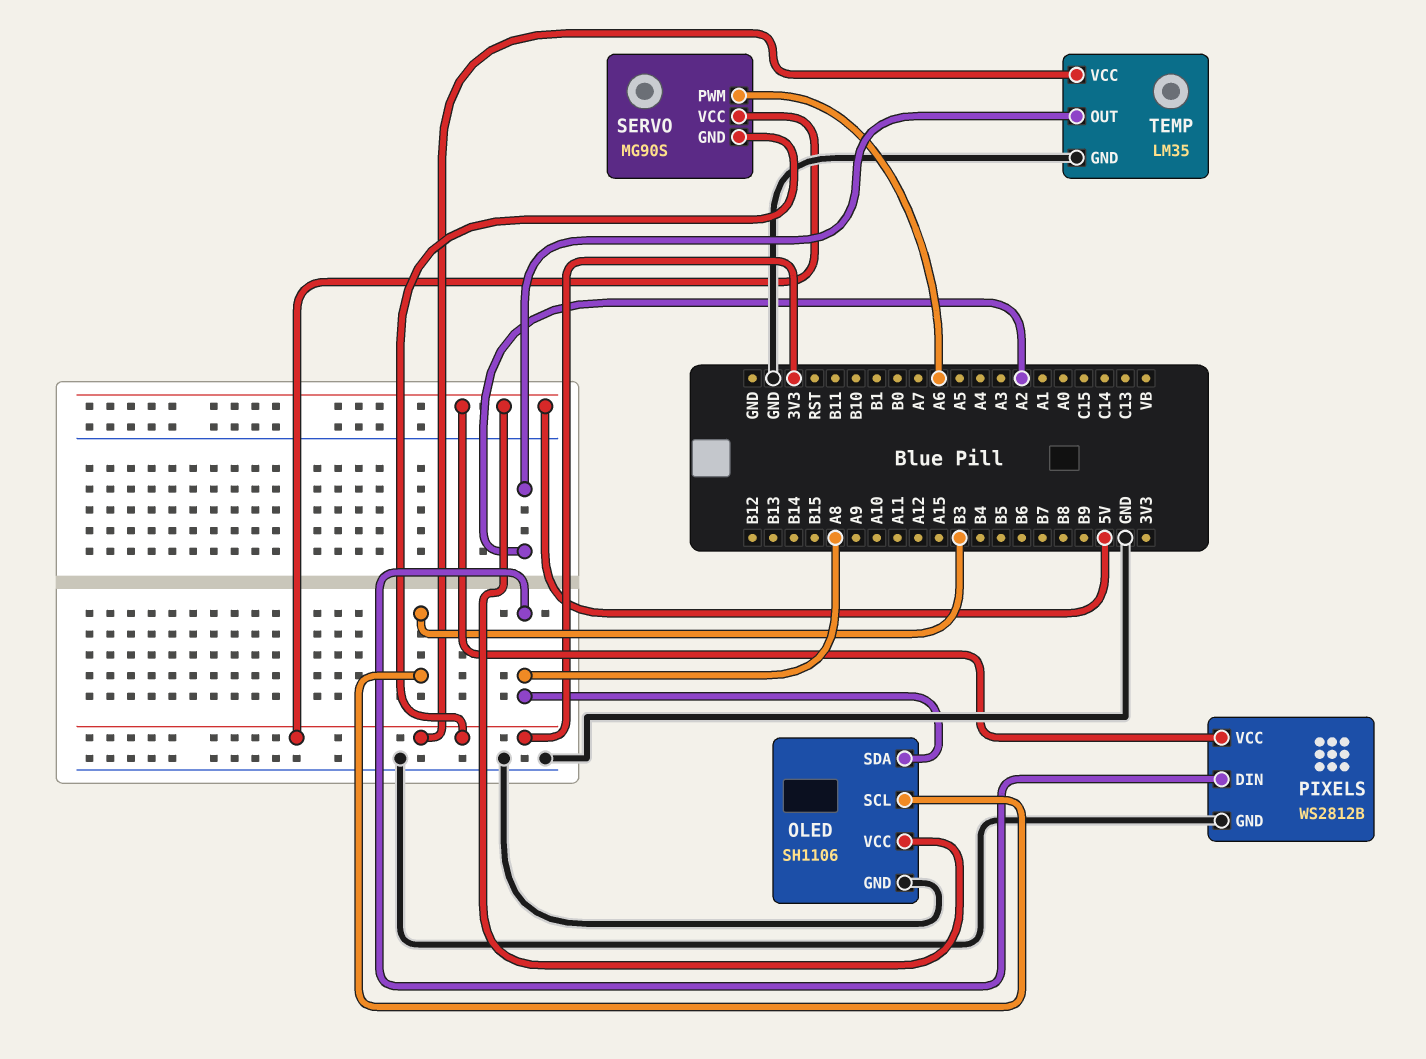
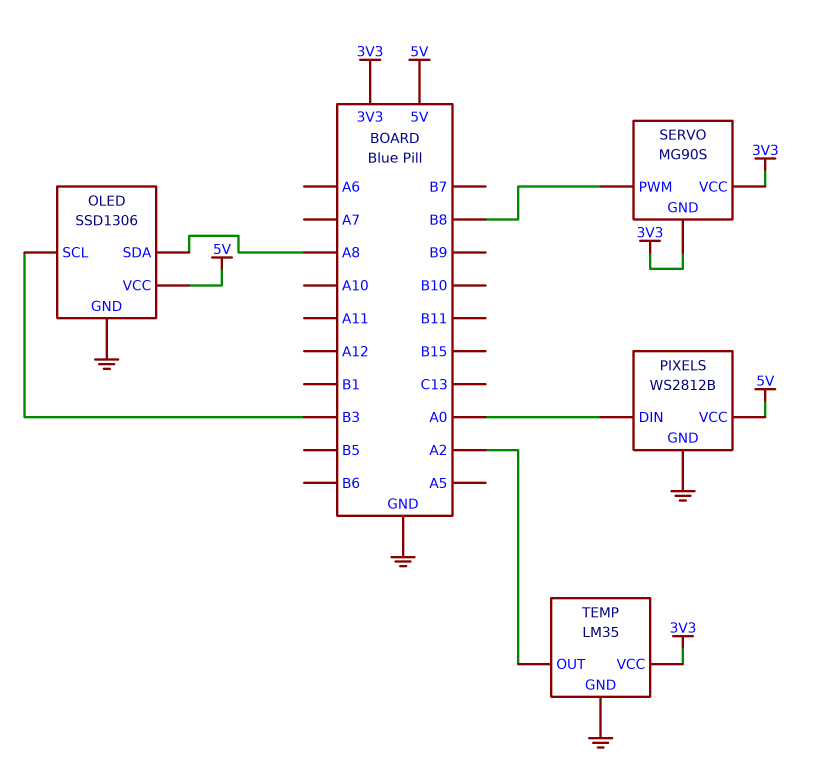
OLED: SH1106 -> SSD1306
PIXELS pin DIN: A8 -> A0
SERVO pin PWM: A6 -> B8

